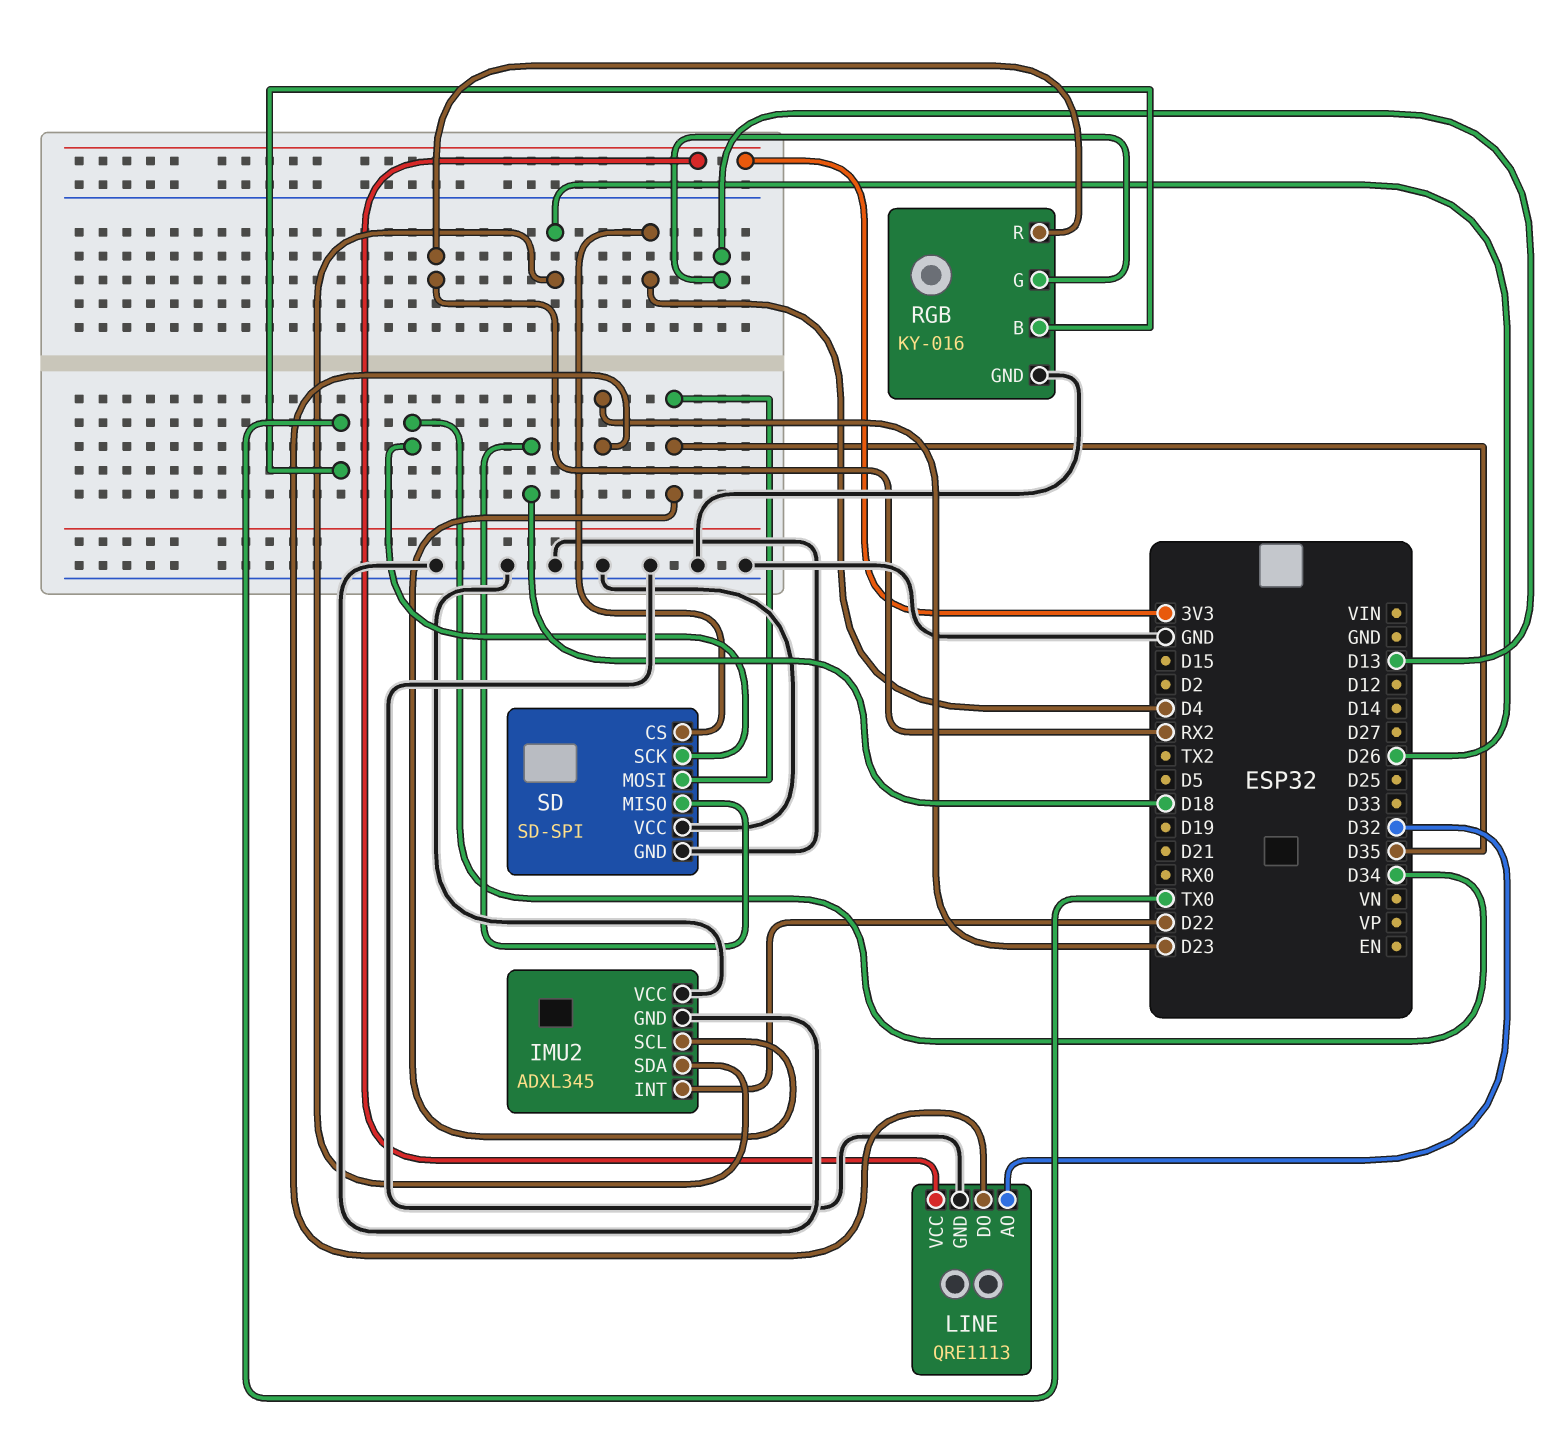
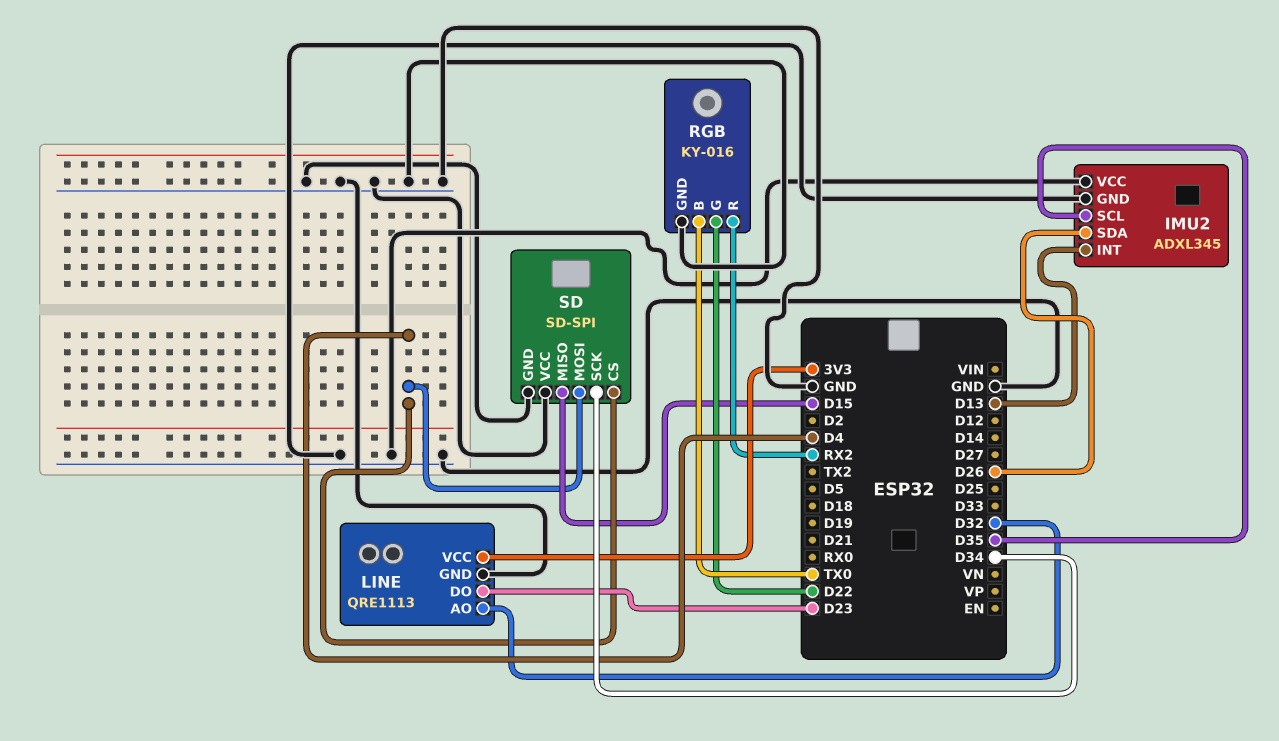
IMU2 pin INT: D22 -> D13
RGB pin G: D13 -> D22
SD pin MISO: D18 -> D15
SD pin MOSI: D35 -> D4

